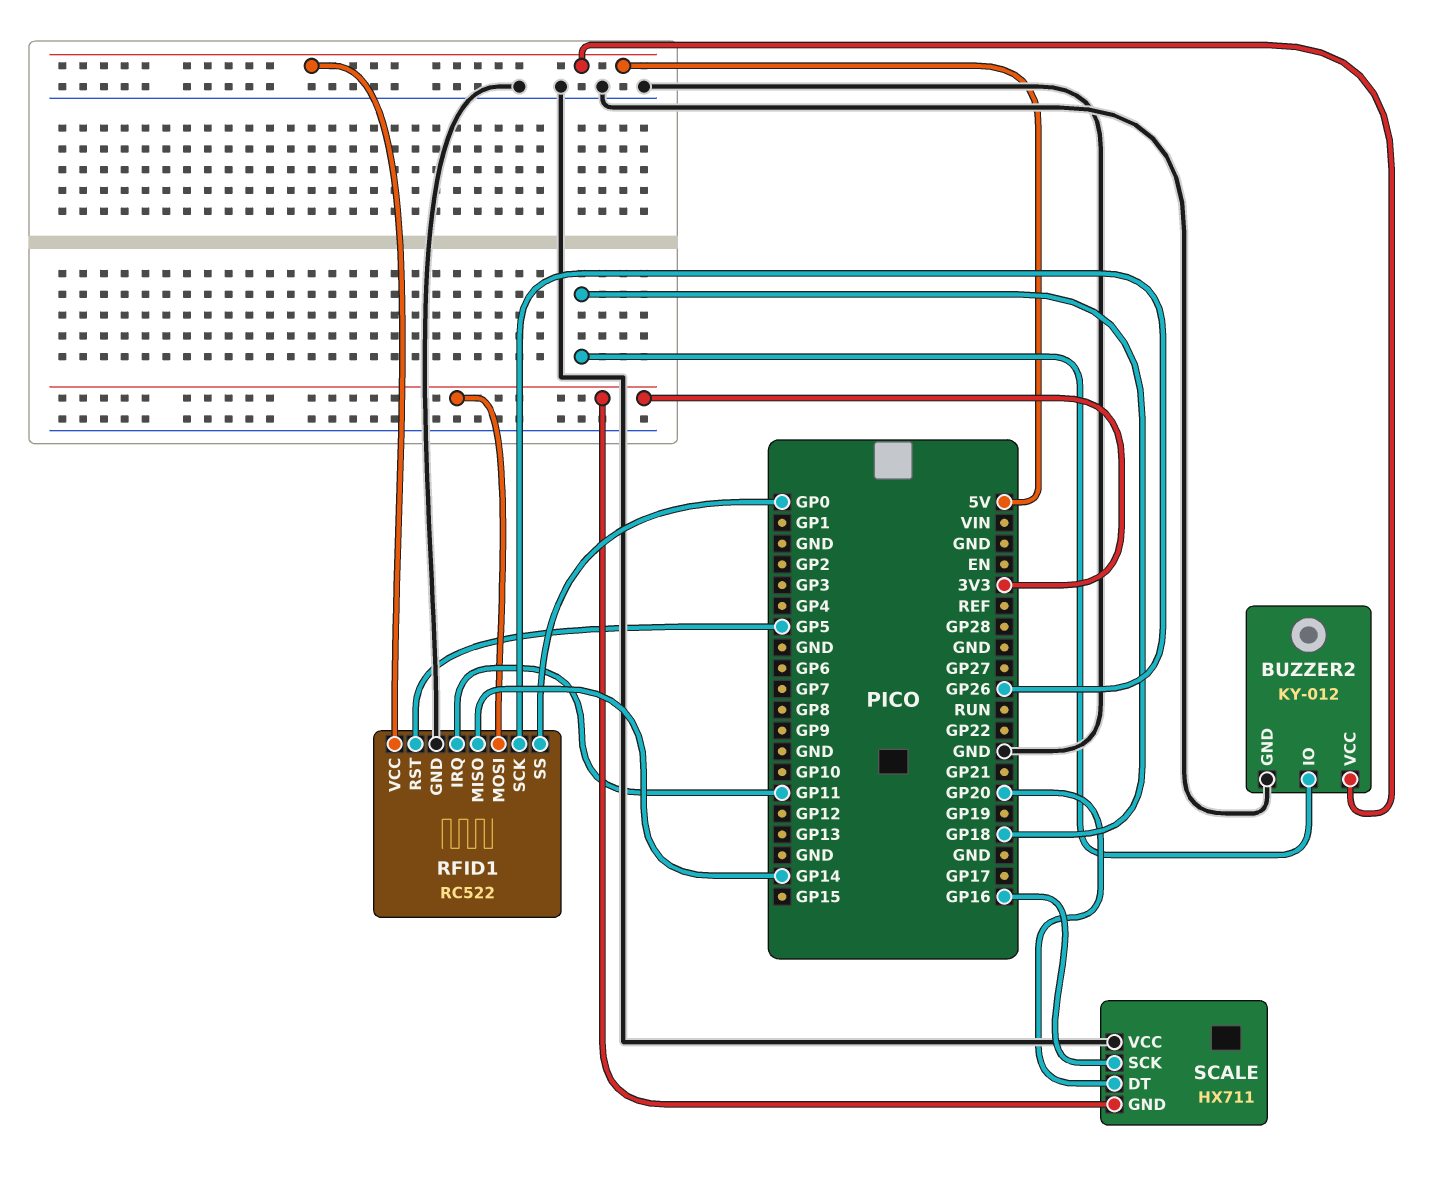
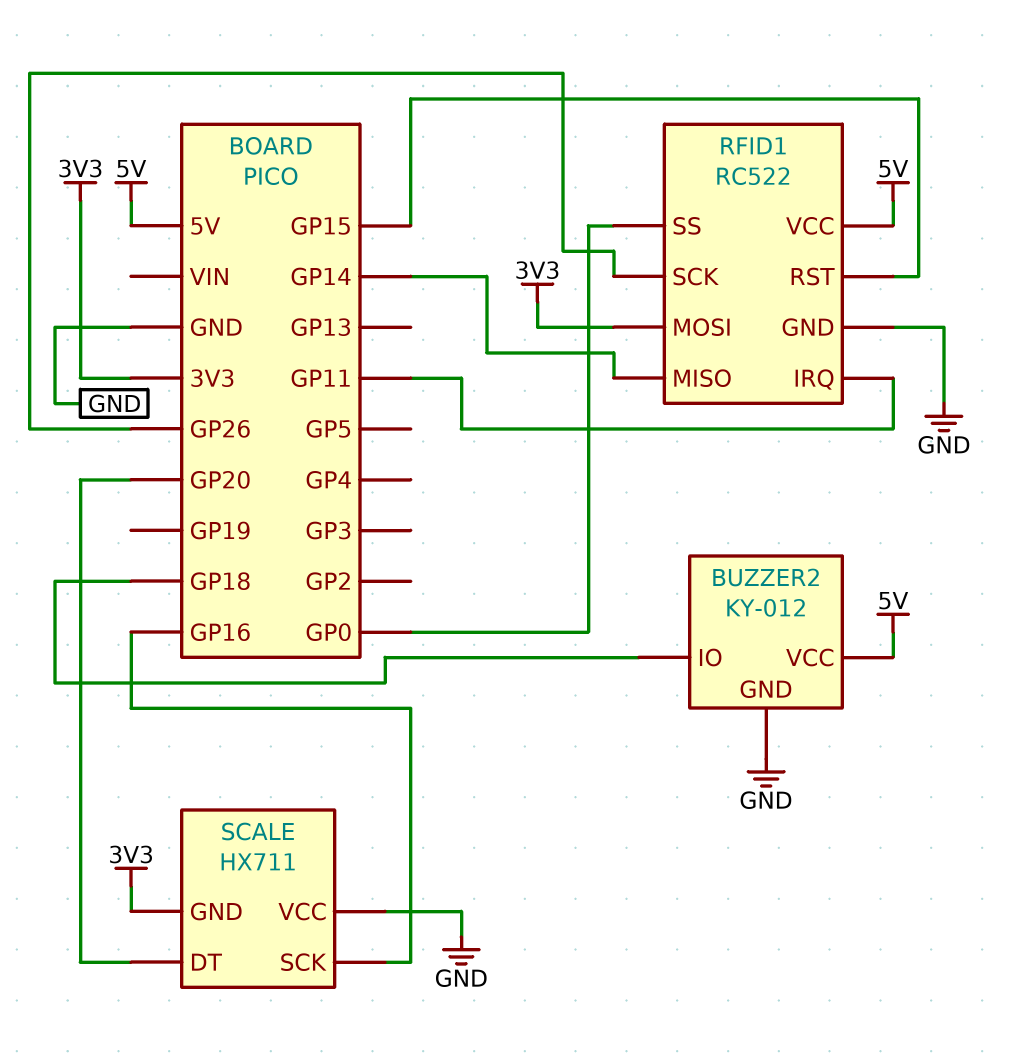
RFID1 pin RST: GP5 -> GP15

